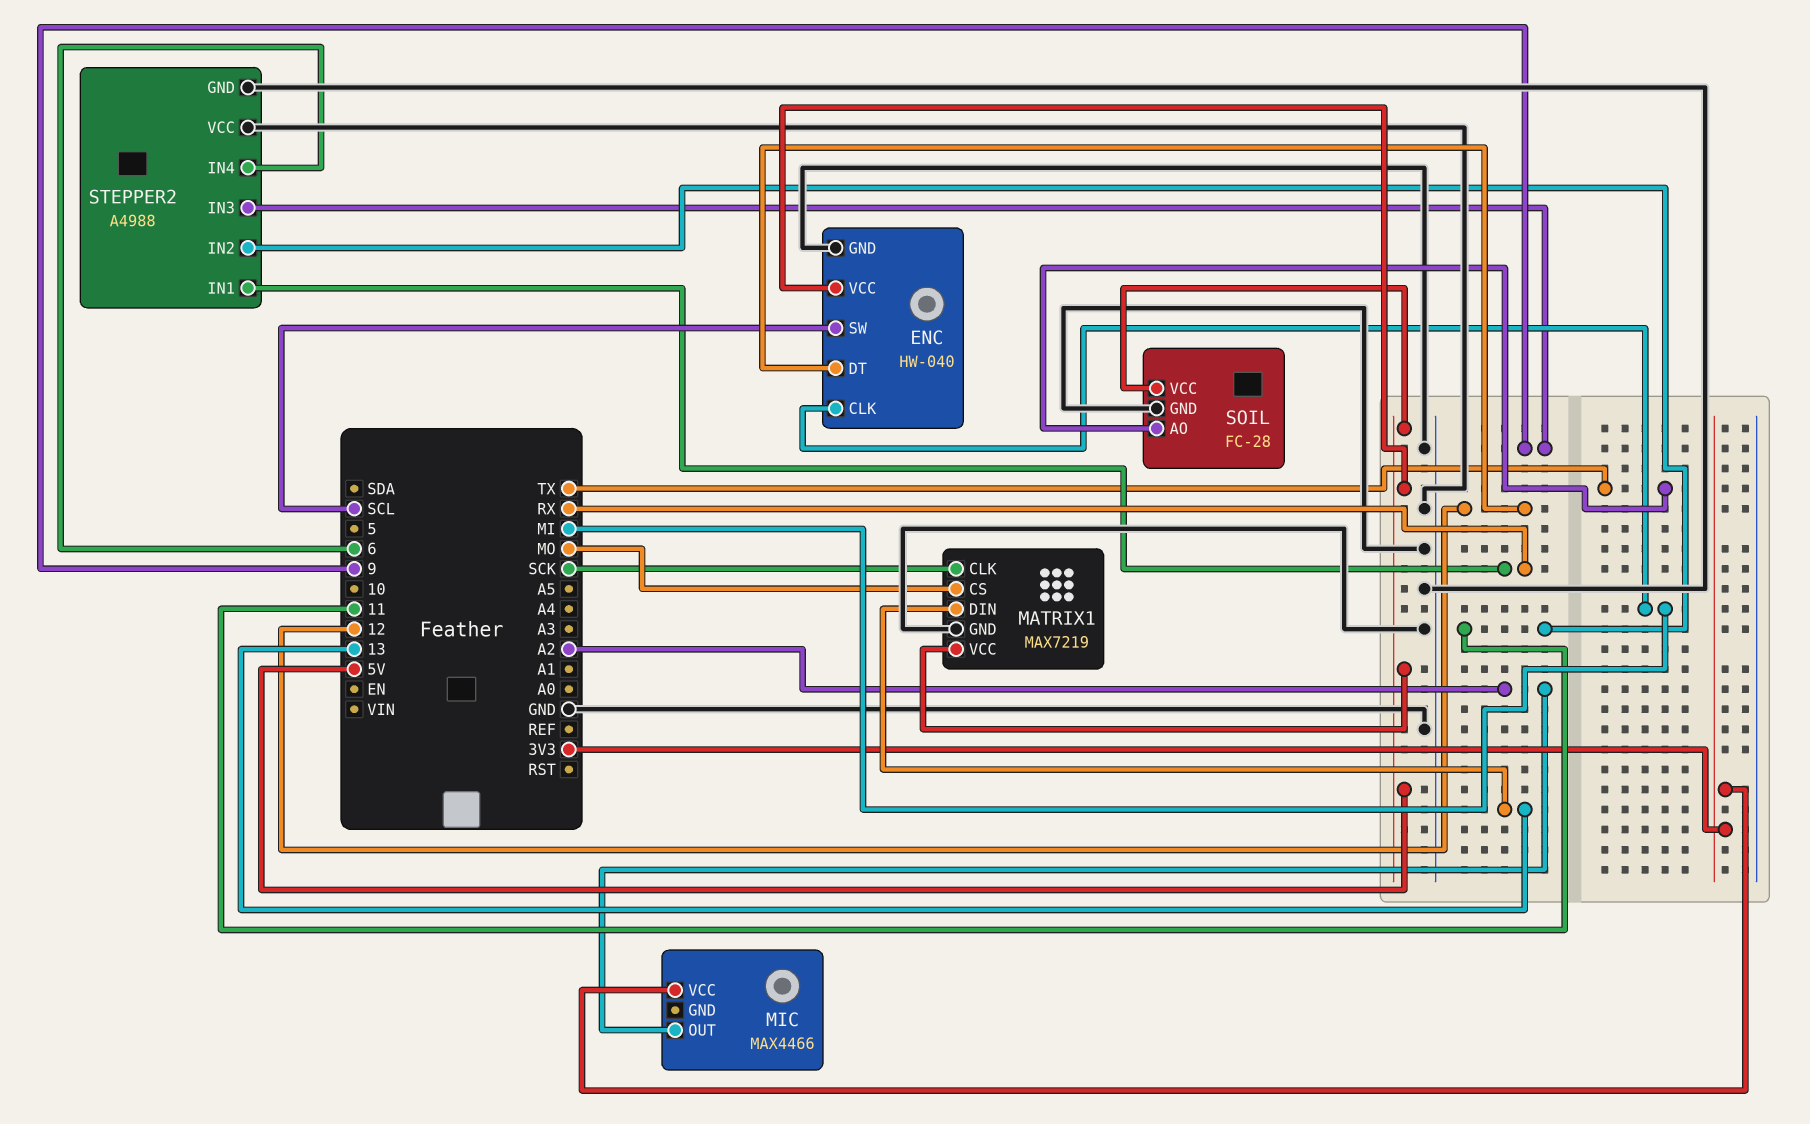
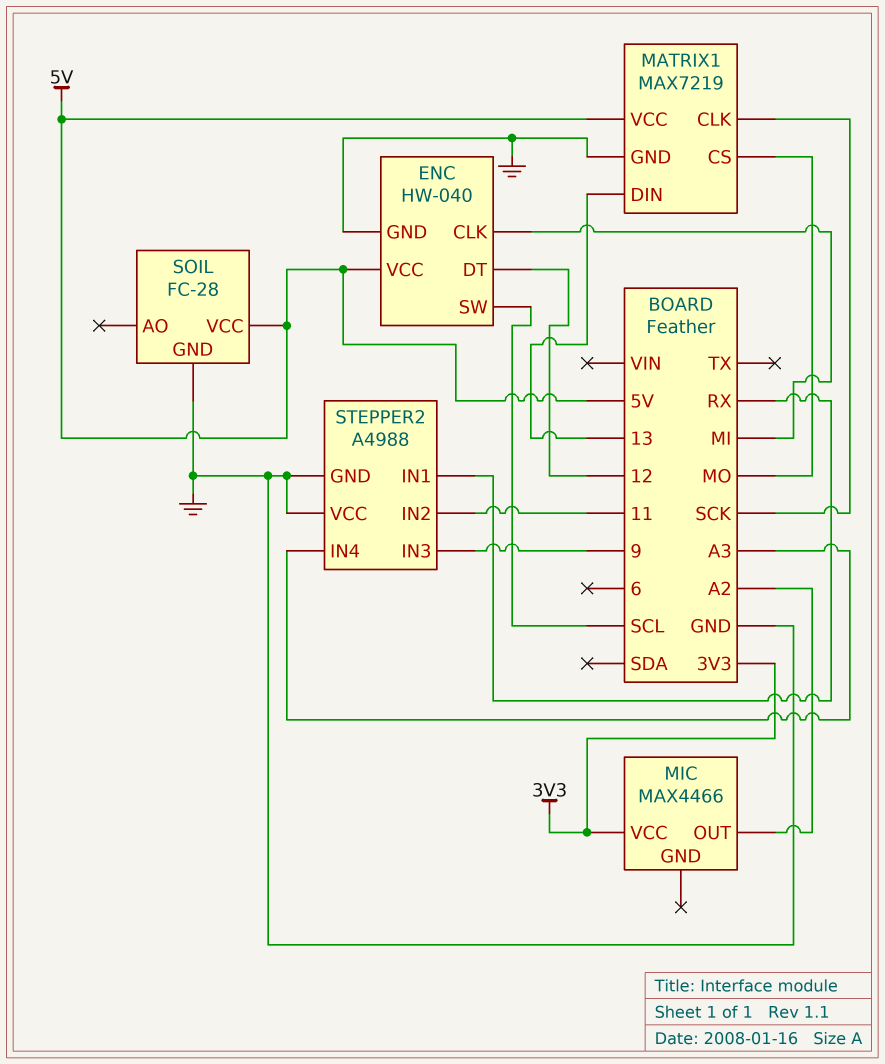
SOIL pin AO: TX -> none
STEPPER2 pin IN4: 6 -> A3

